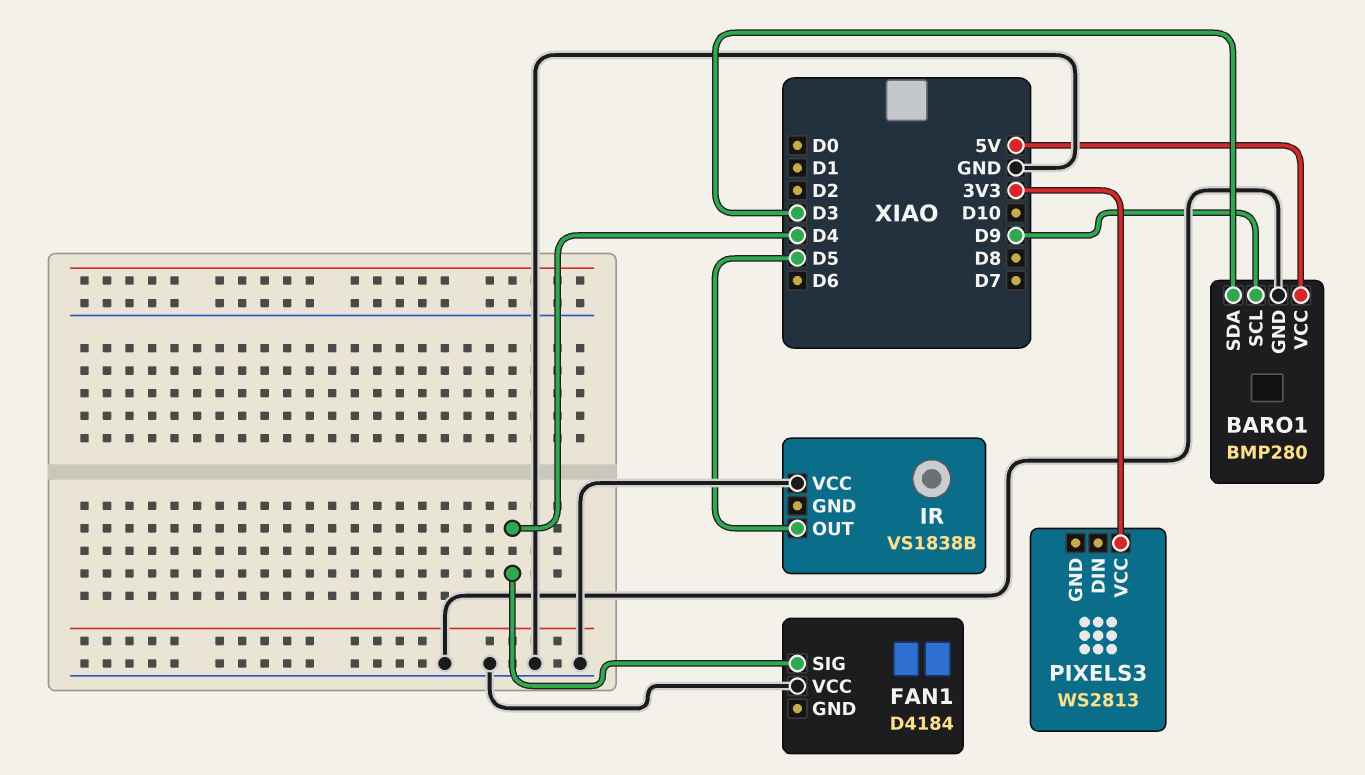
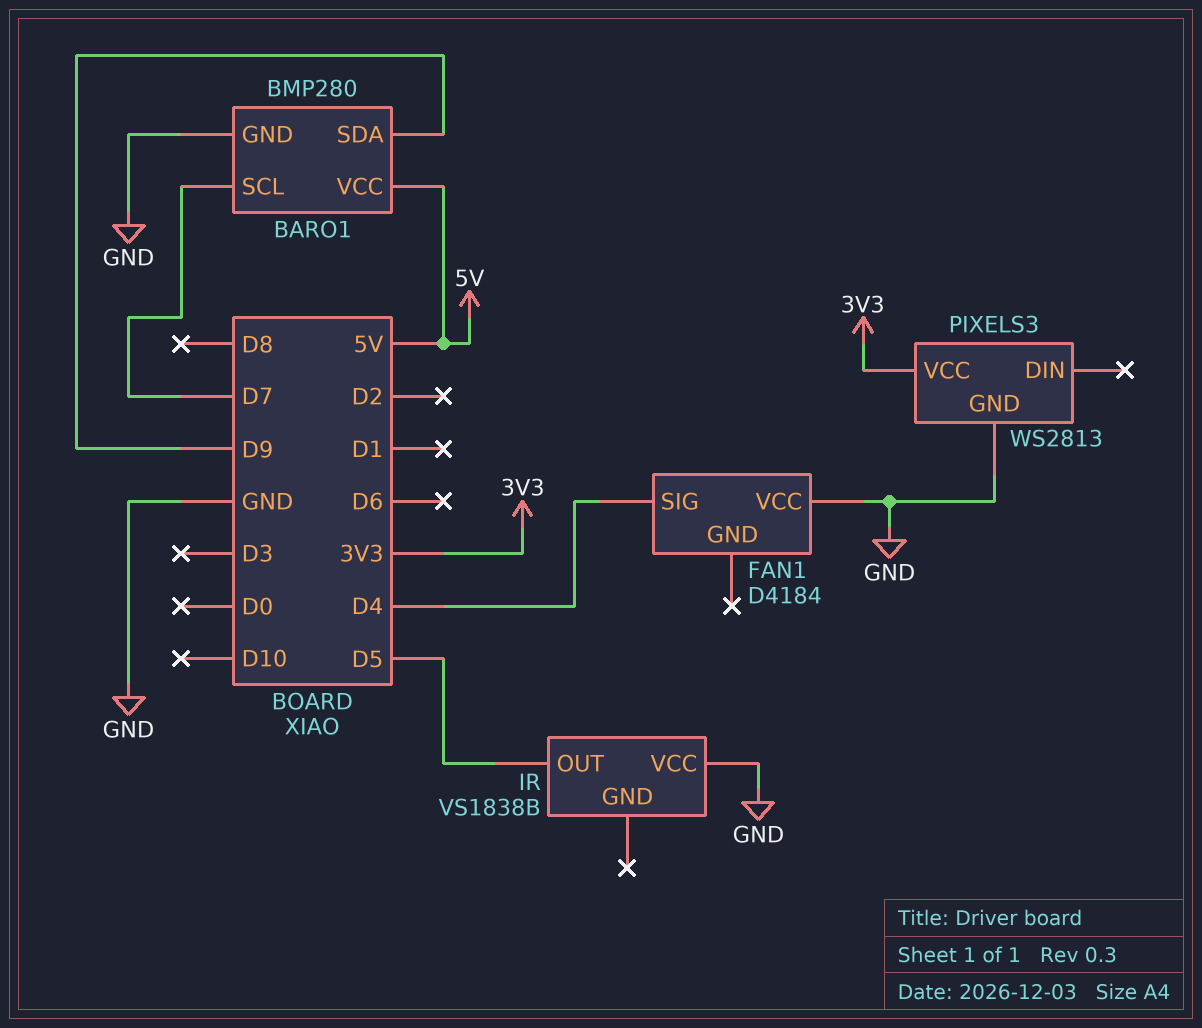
BARO1 pin SCL: D9 -> D7
BARO1 pin SDA: D3 -> D9
PIXELS3 pin GND: none -> GND

